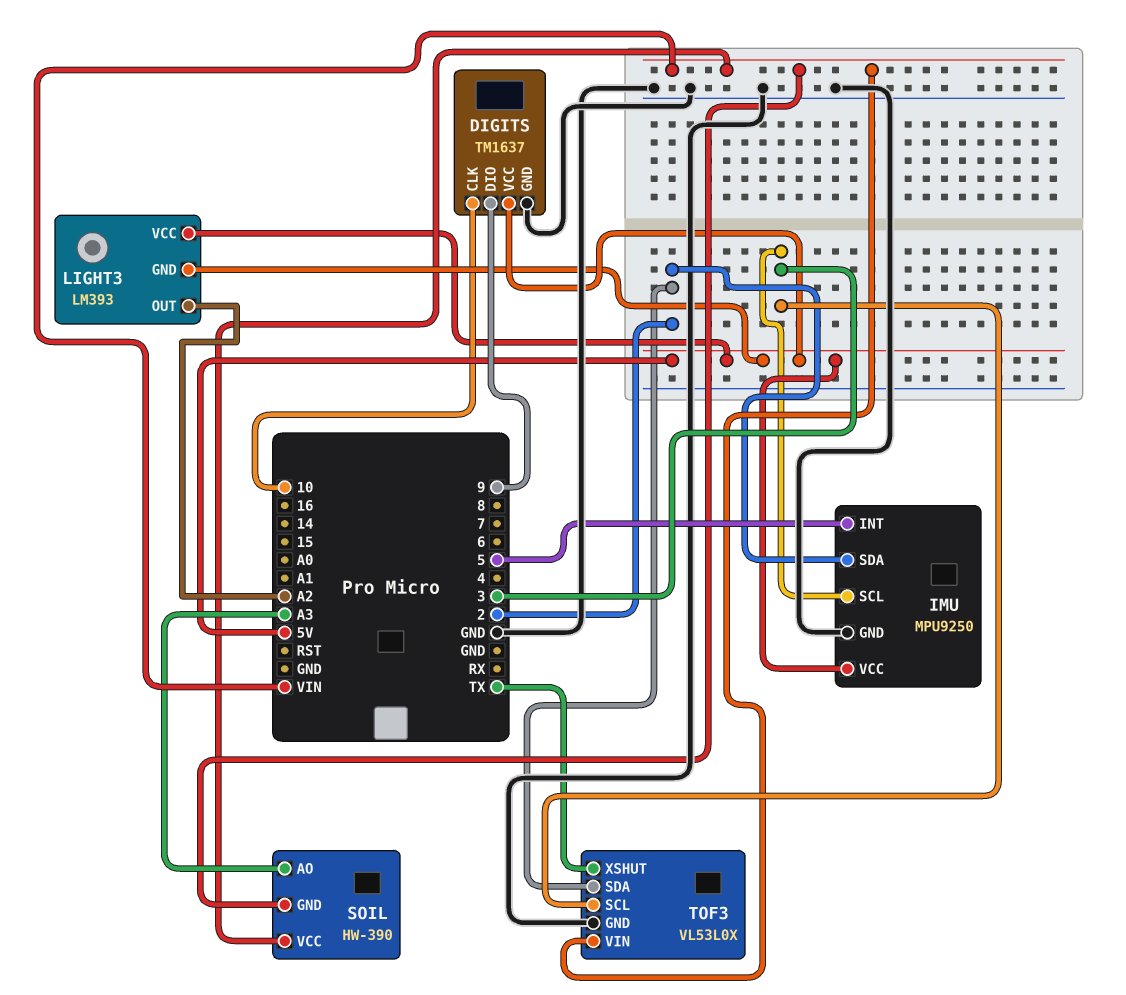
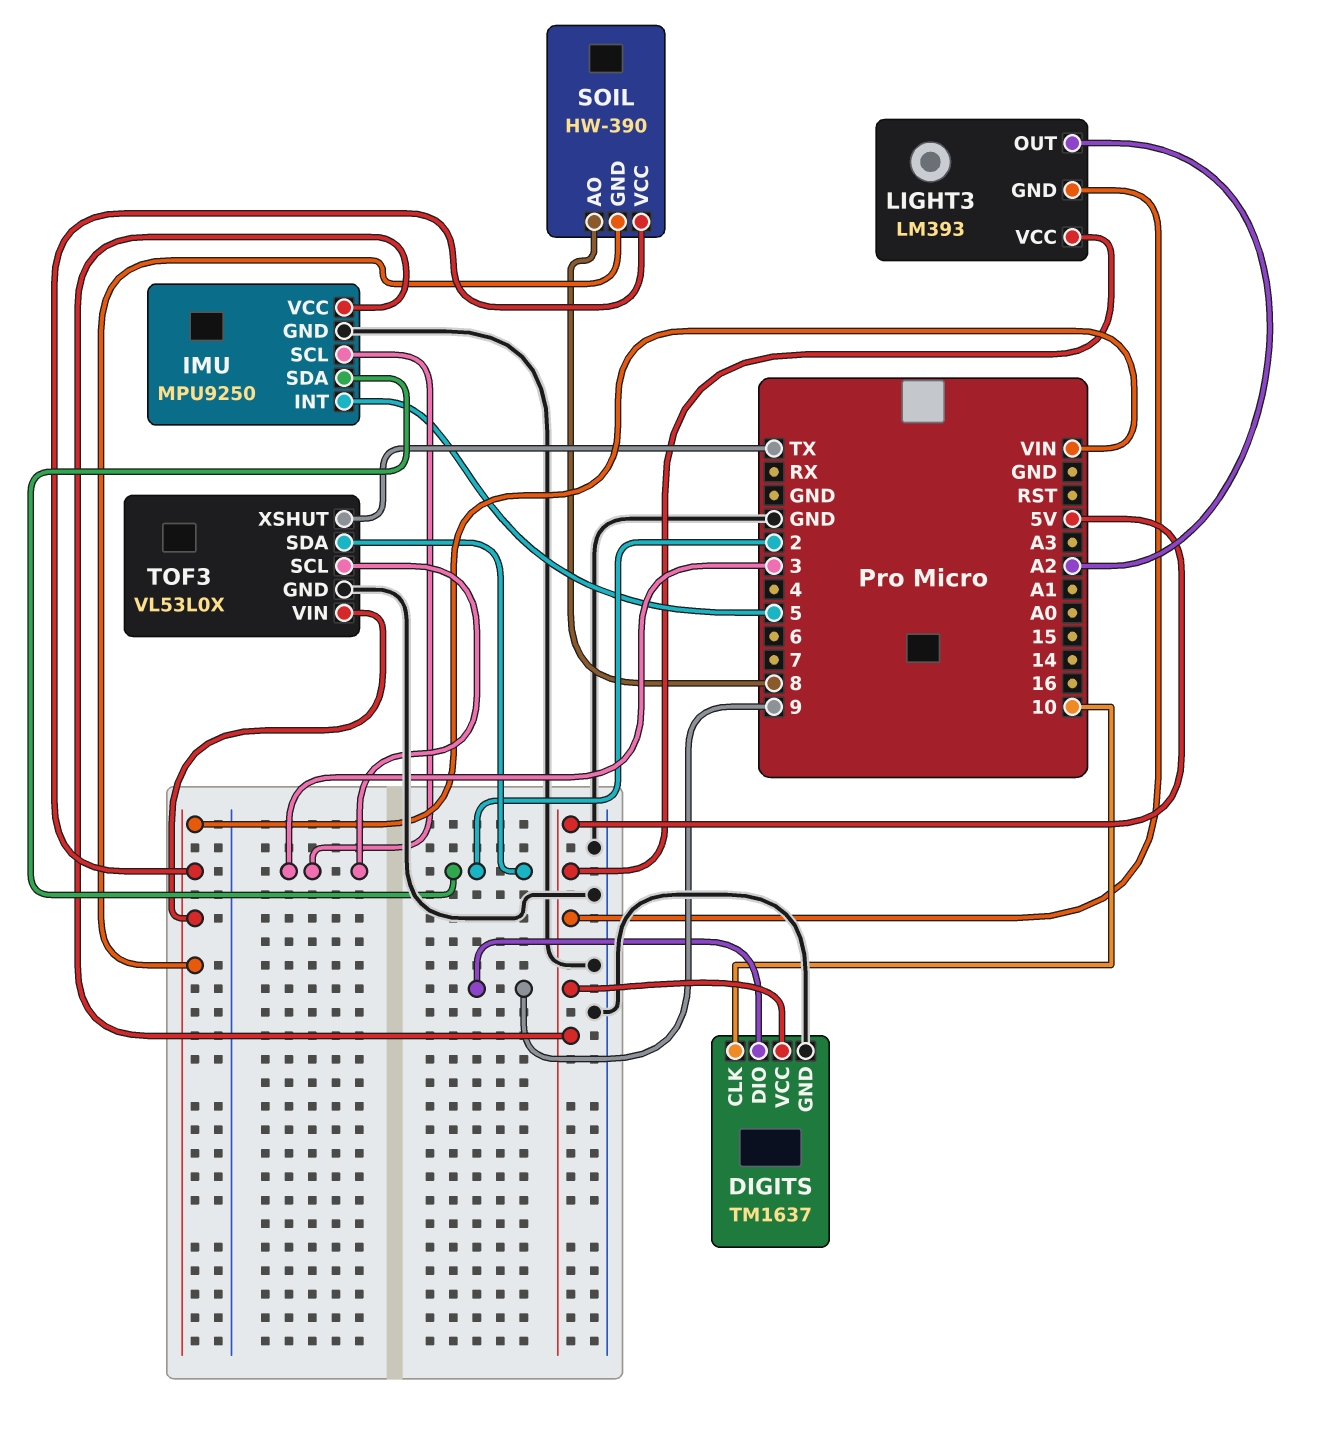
SOIL pin AO: A3 -> 8

